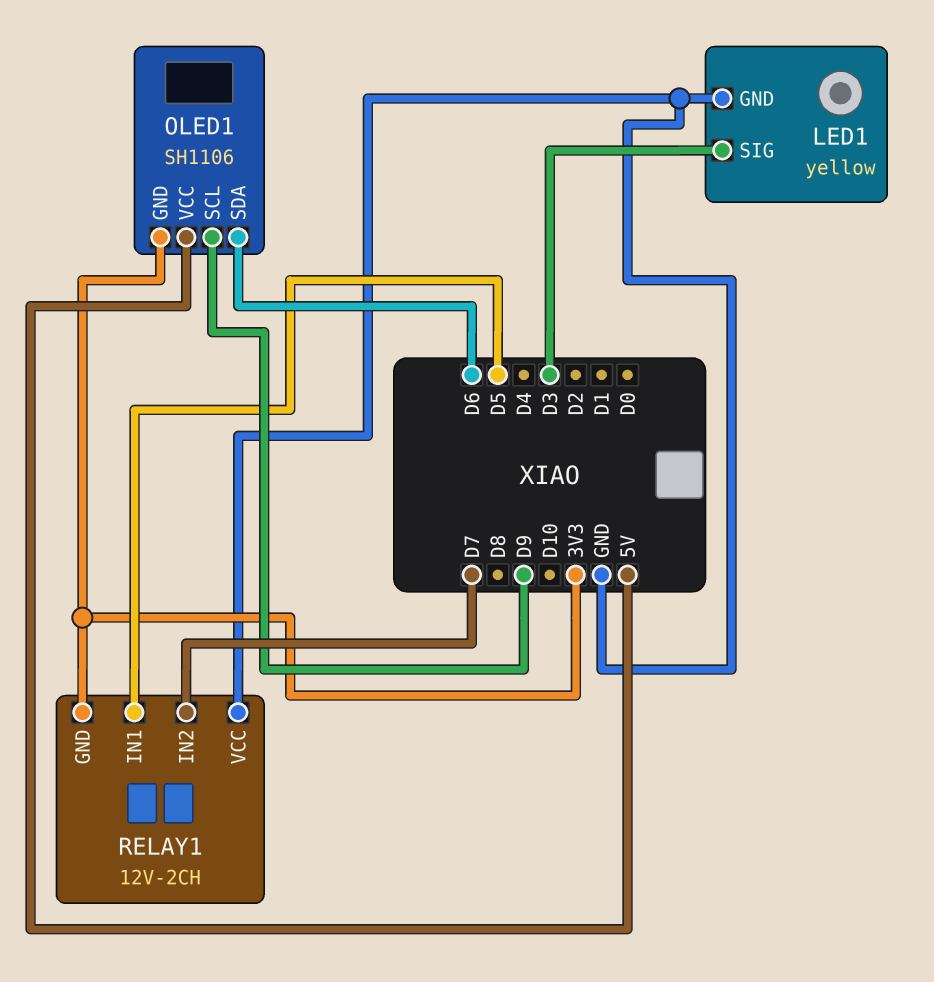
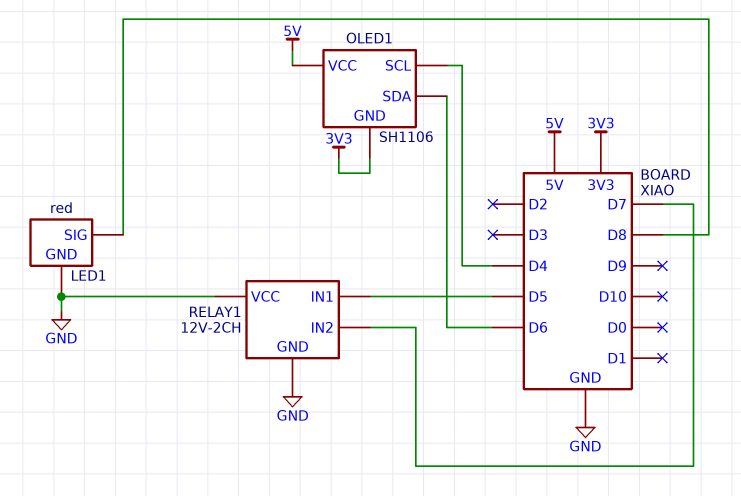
LED1: yellow -> red
LED1 pin SIG: D3 -> D8
OLED1 pin SCL: D9 -> D4
RELAY1 pin GND: 3V3 -> GND

